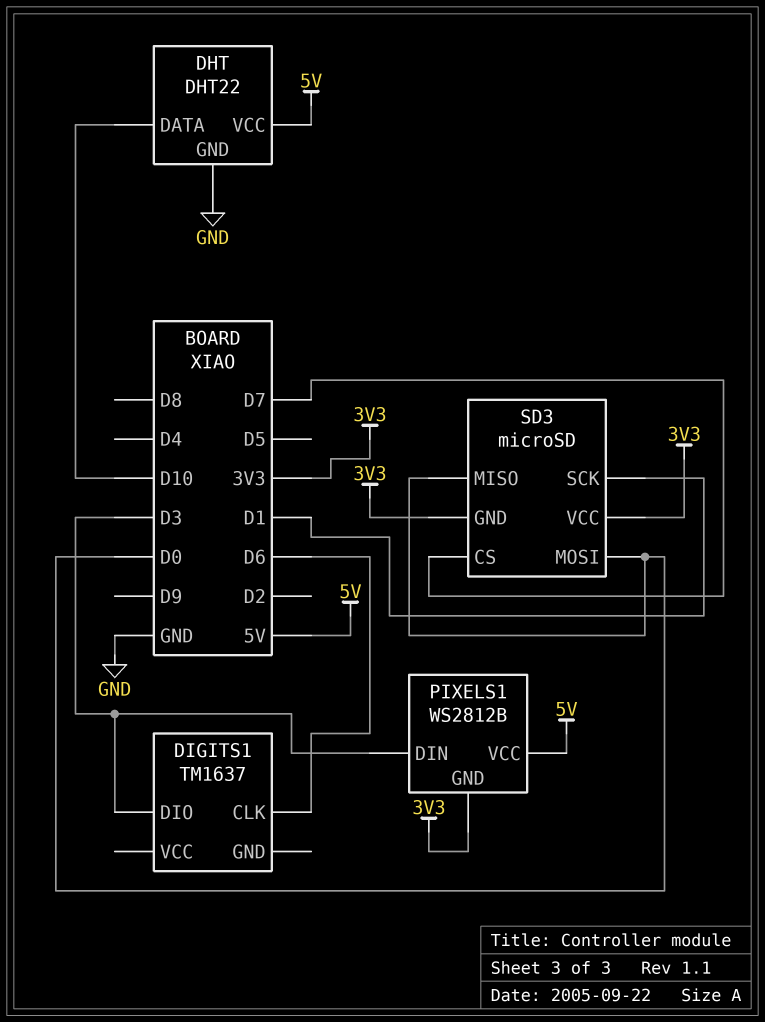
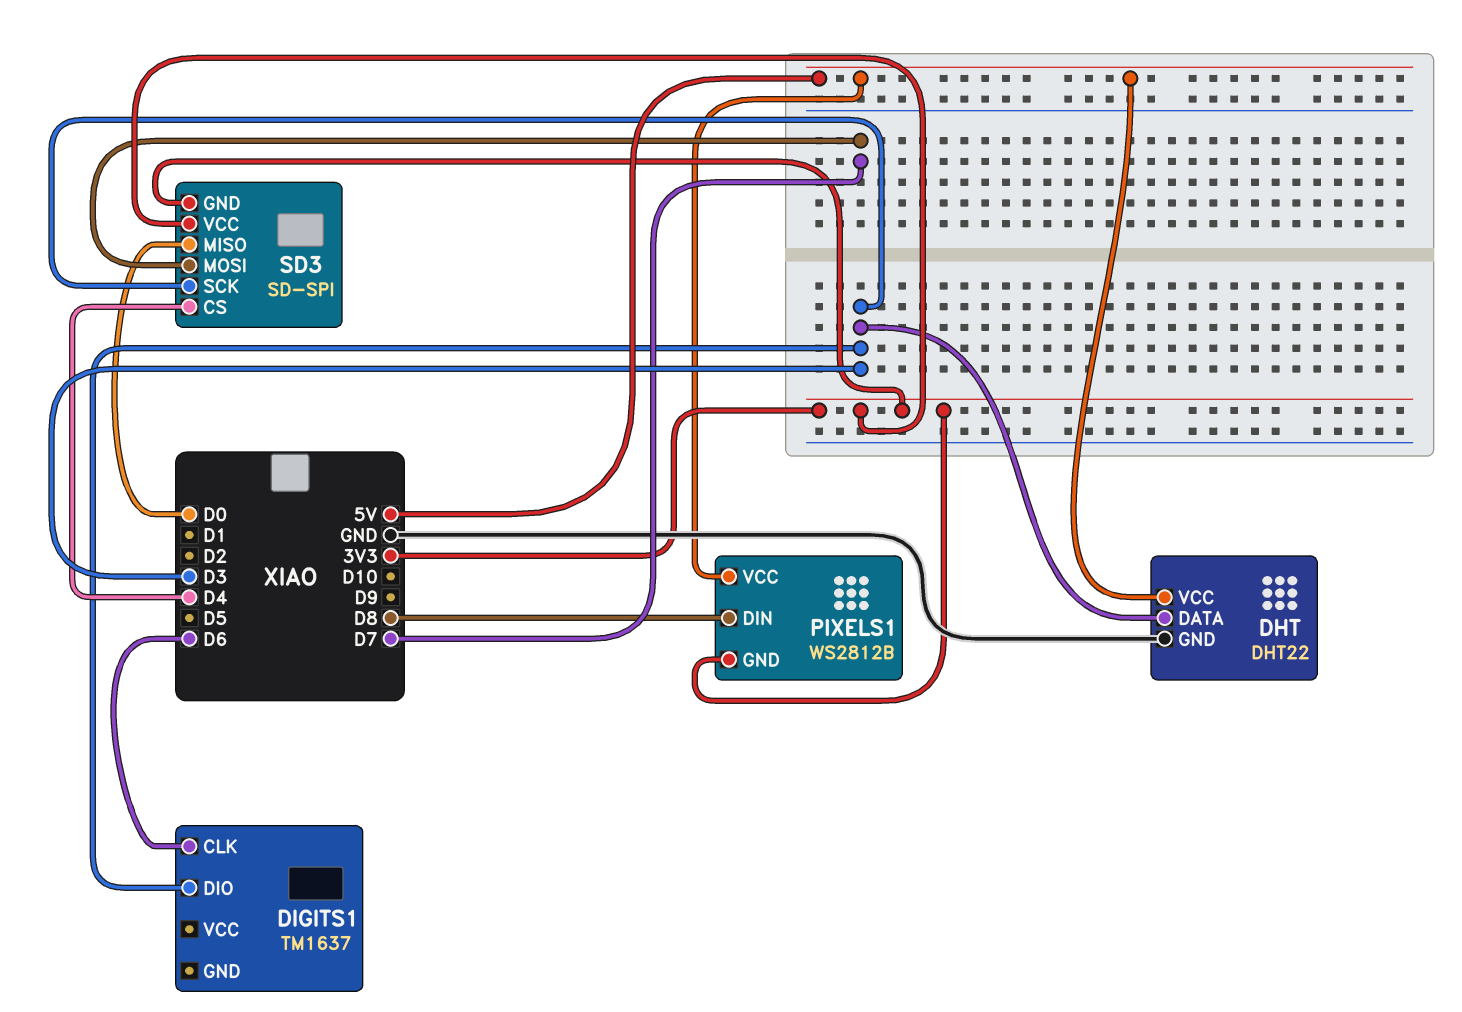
DHT pin DATA: D10 -> D3
PIXELS1 pin DIN: D3 -> D8
SD3: microSD -> SD-SPI
SD3 pin CS: D7 -> D4
SD3 pin MOSI: D0 -> D7
SD3 pin SCK: D1 -> D3

